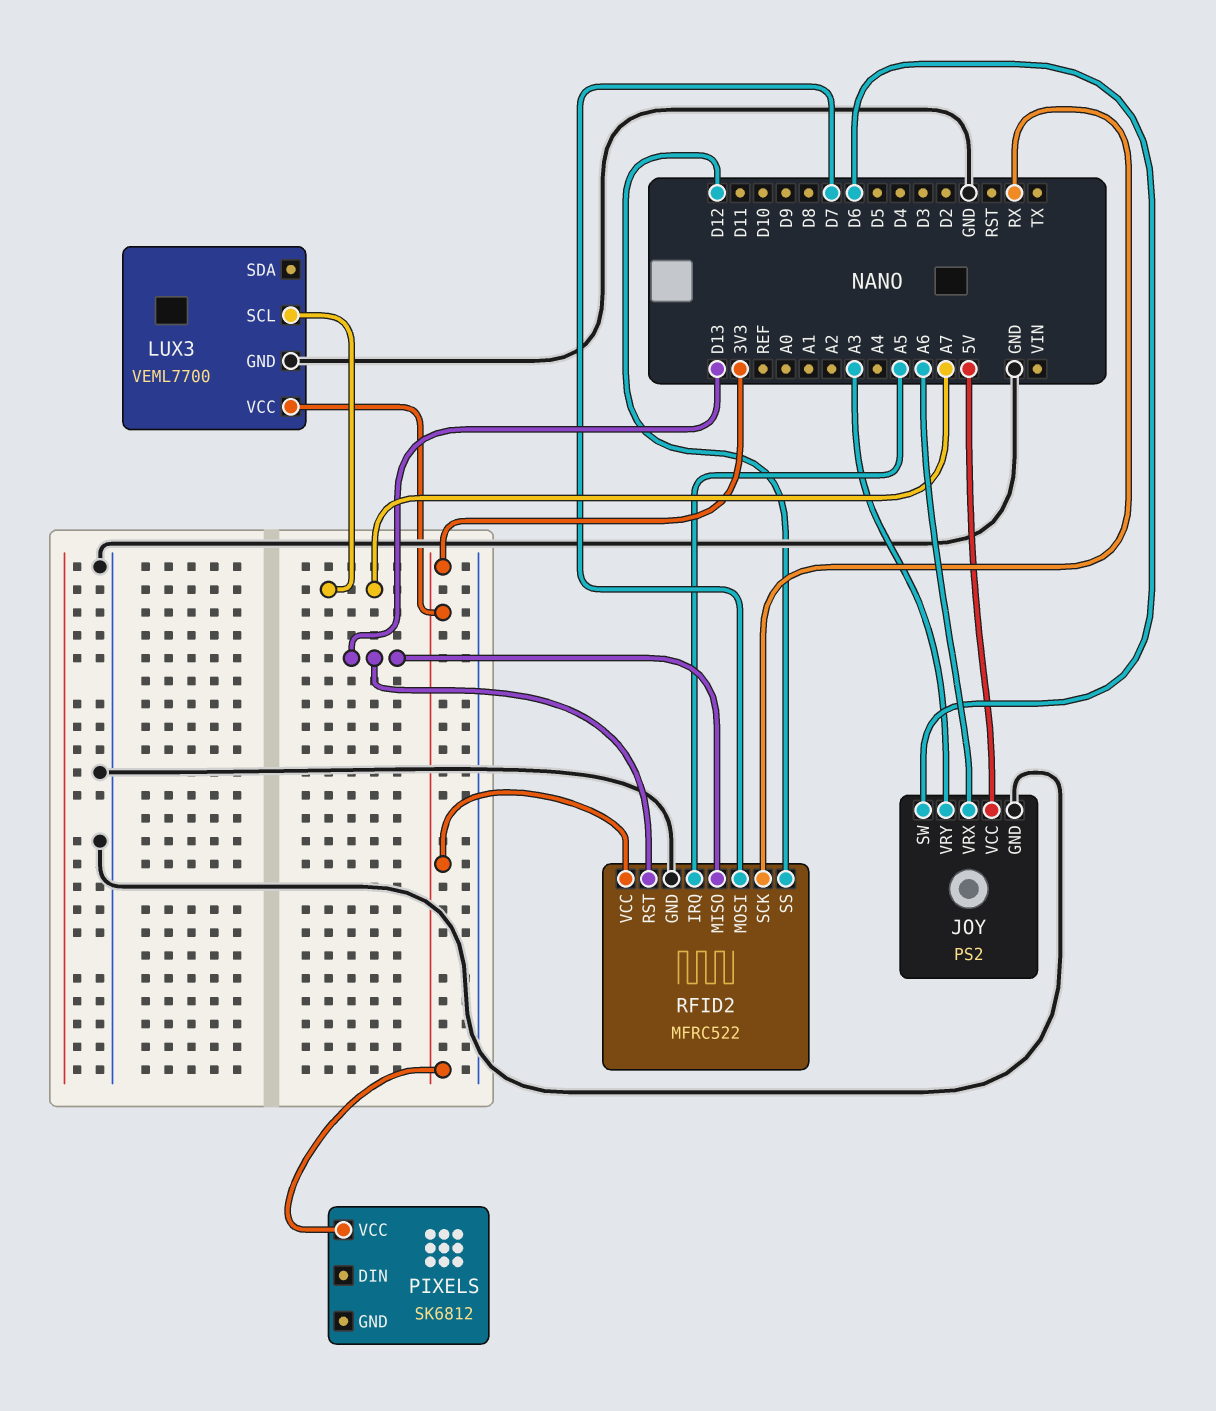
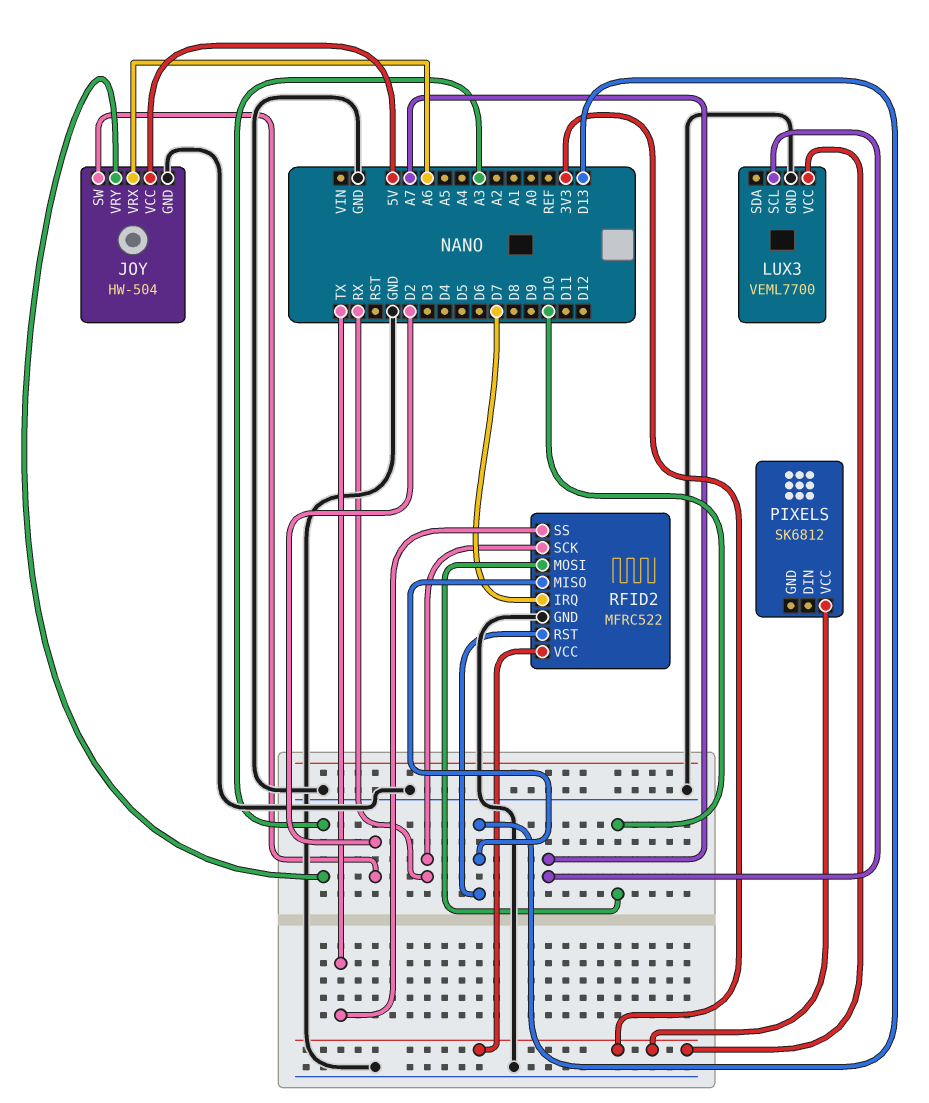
JOY: PS2 -> HW-504
JOY pin SW: D6 -> D2
RFID2 pin IRQ: A5 -> D7
RFID2 pin MOSI: D7 -> D10
RFID2 pin SS: D12 -> TX

